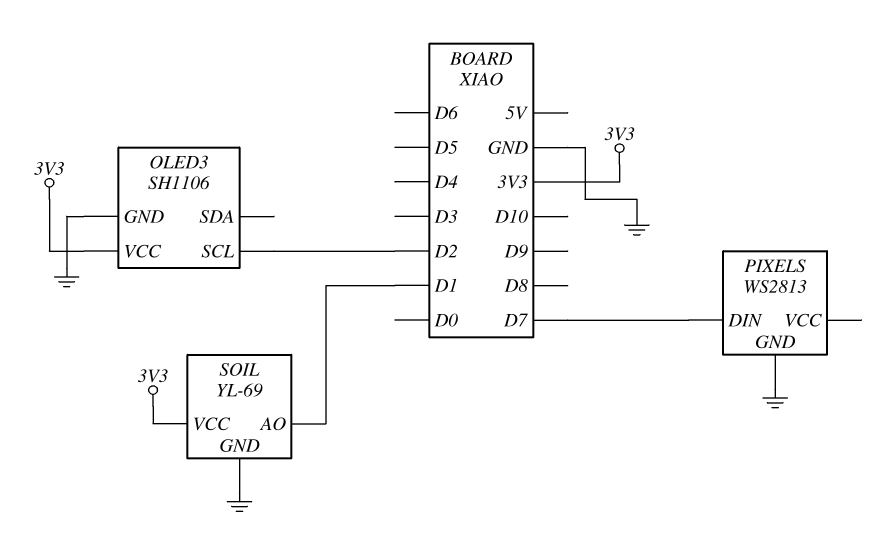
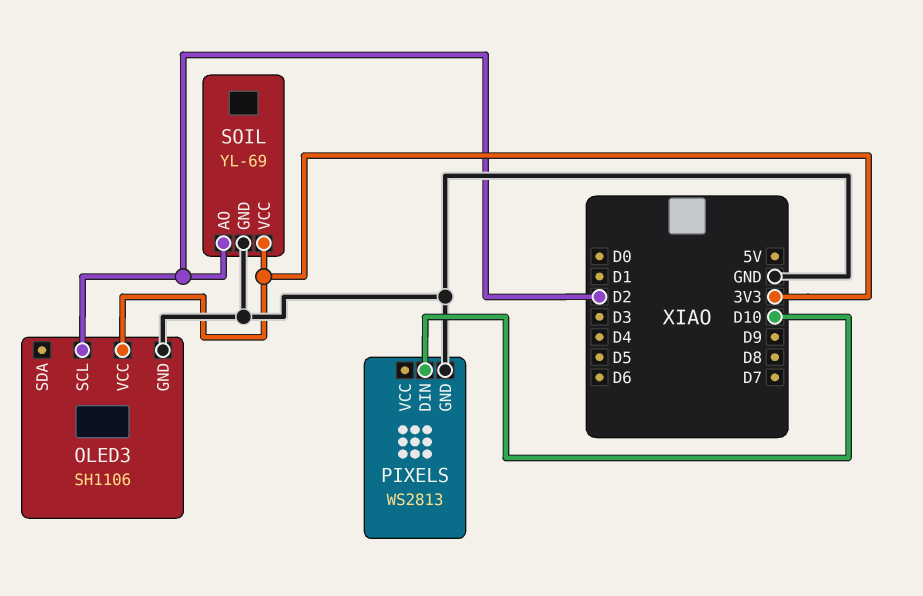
PIXELS pin DIN: D7 -> D10
SOIL pin AO: D1 -> D2

